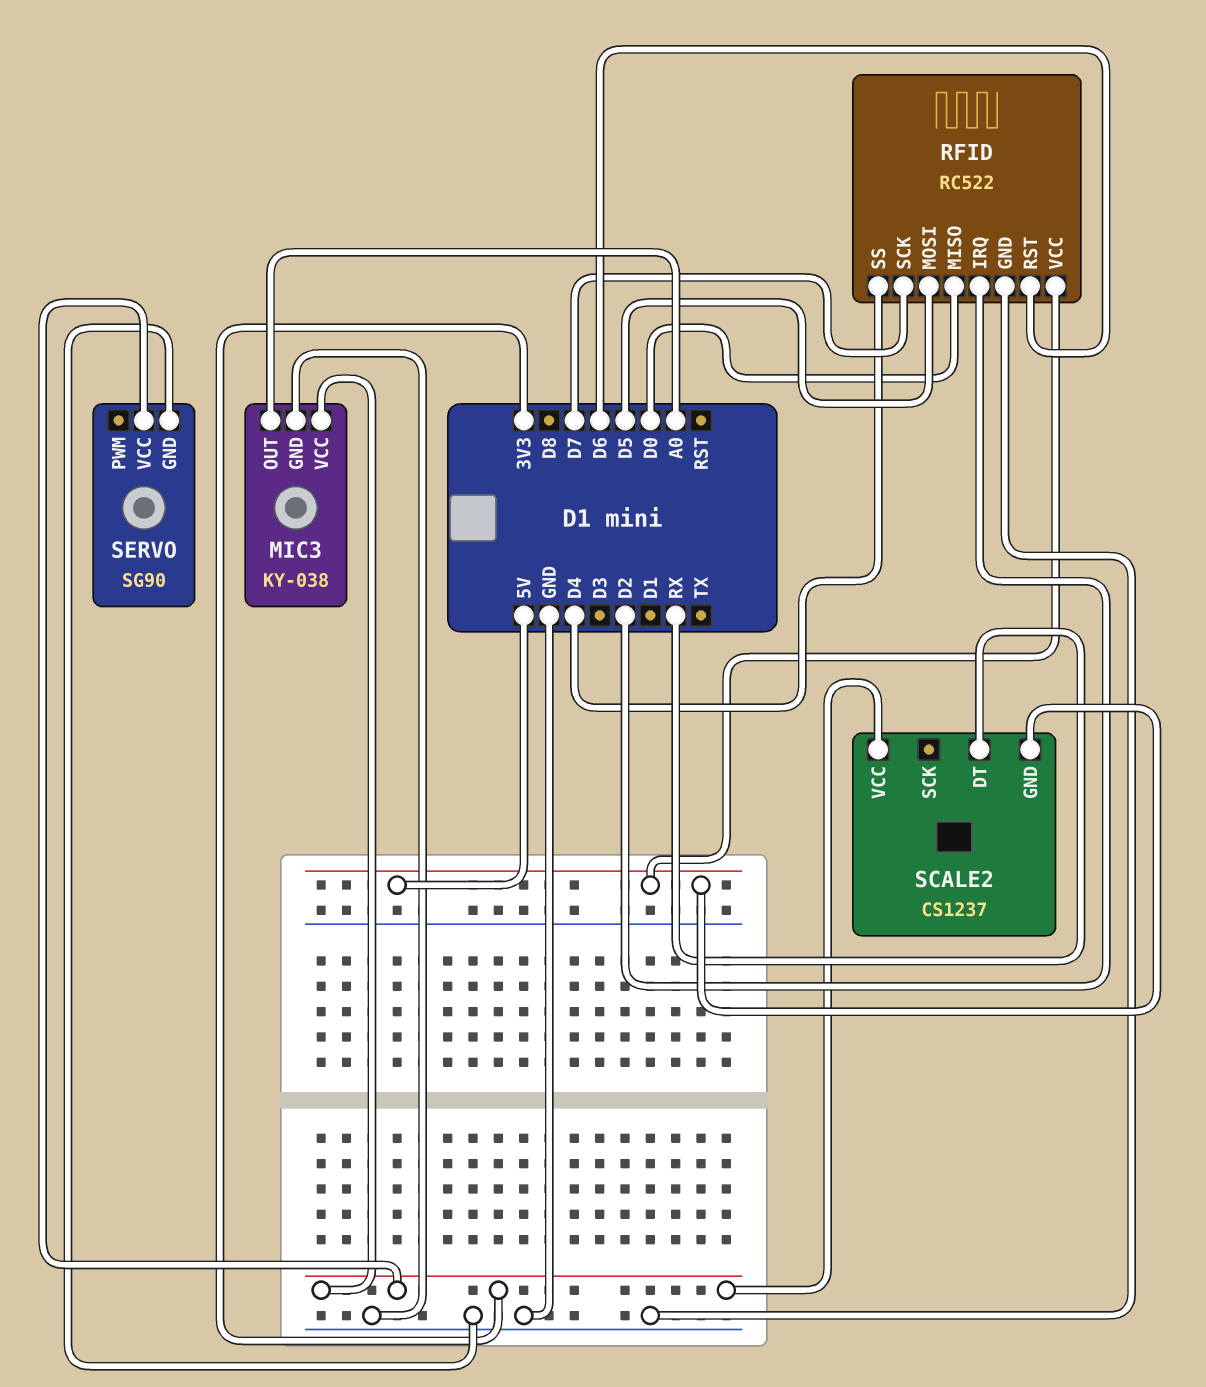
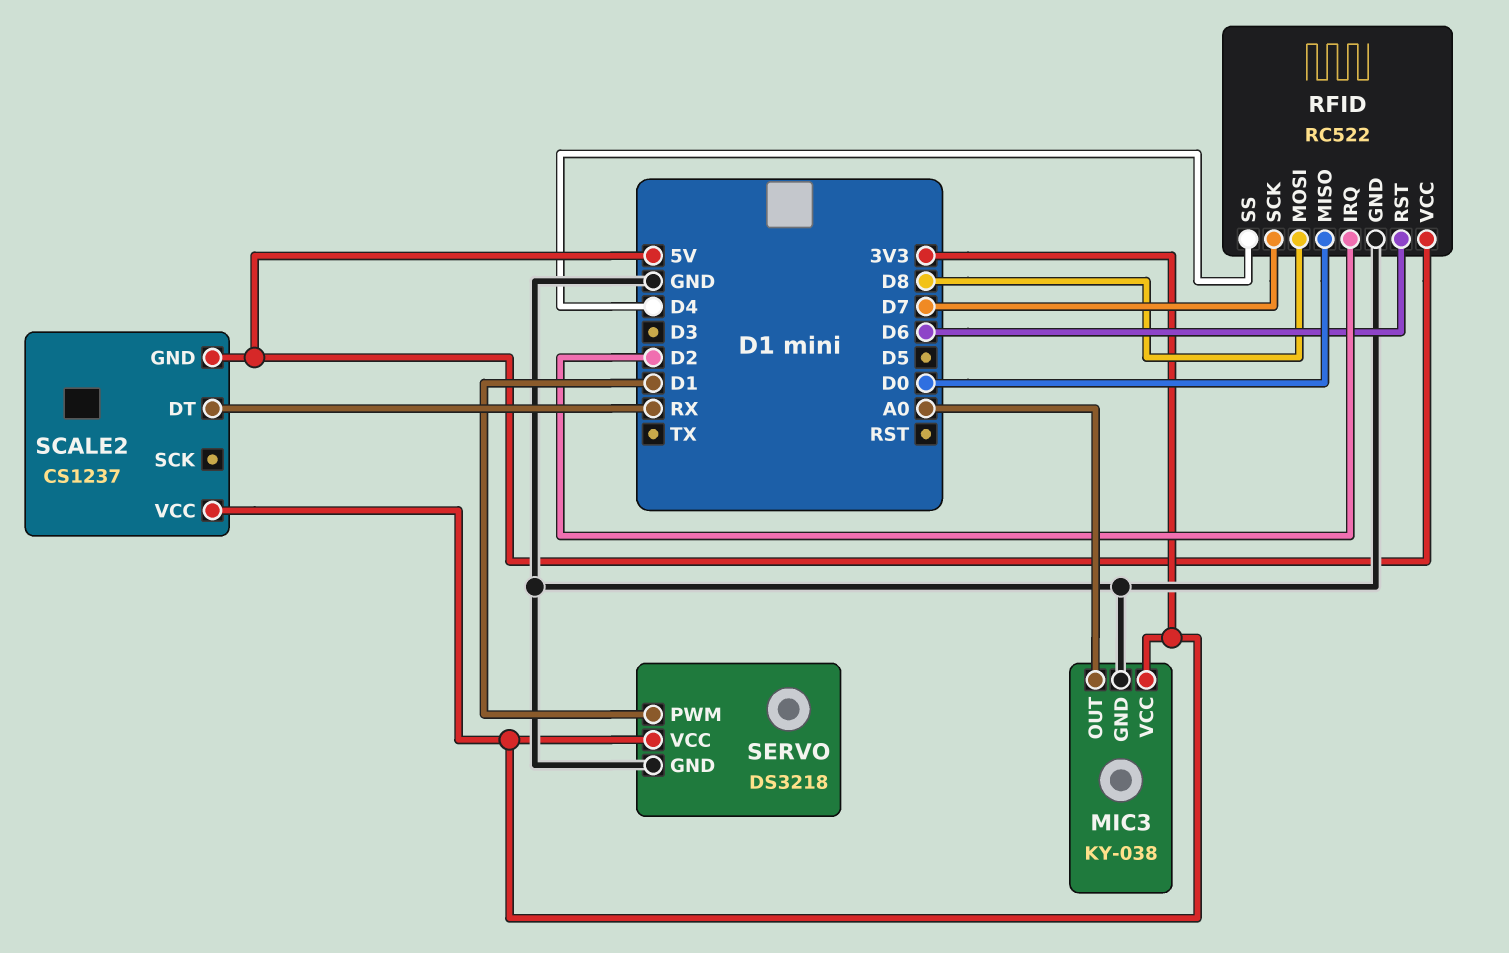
RFID pin MOSI: D5 -> D8
SERVO: SG90 -> DS3218
SERVO pin PWM: none -> D1

